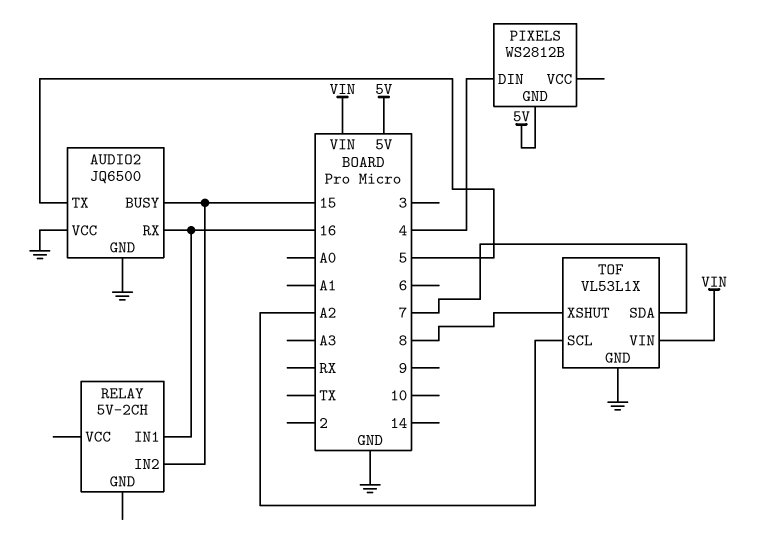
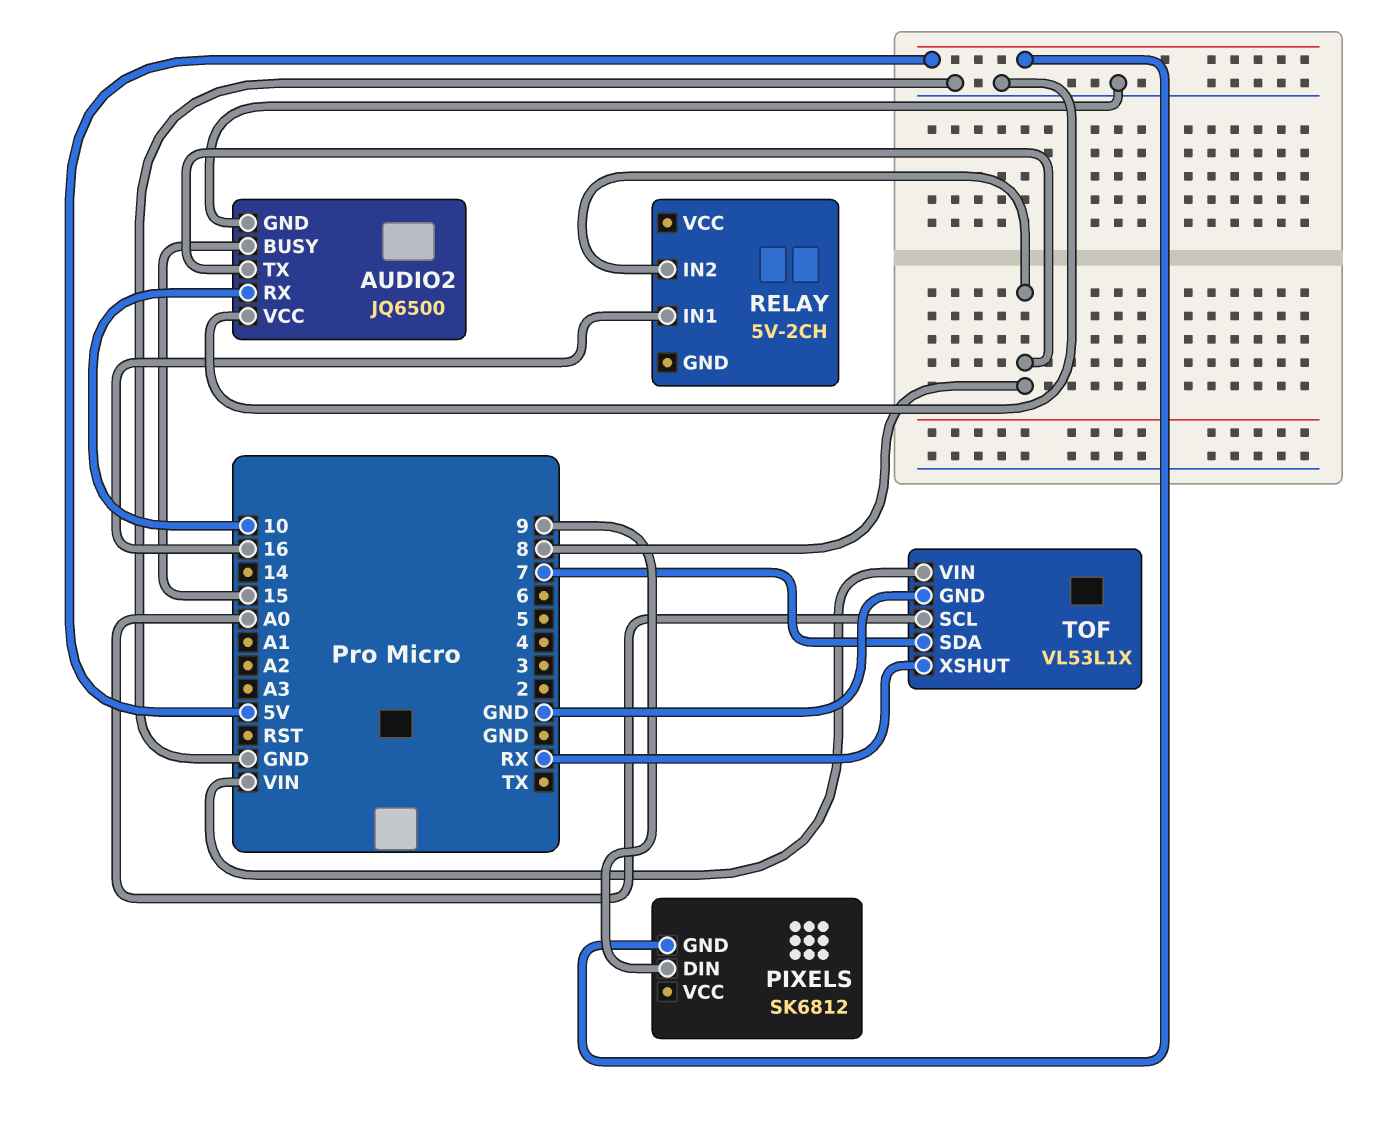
AUDIO2 pin RX: 16 -> 10
AUDIO2 pin TX: 5 -> 8
PIXELS: WS2812B -> SK6812
PIXELS pin DIN: 4 -> 9
RELAY pin IN2: 15 -> 8
TOF pin SCL: A2 -> A0
TOF pin XSHUT: 8 -> RX

